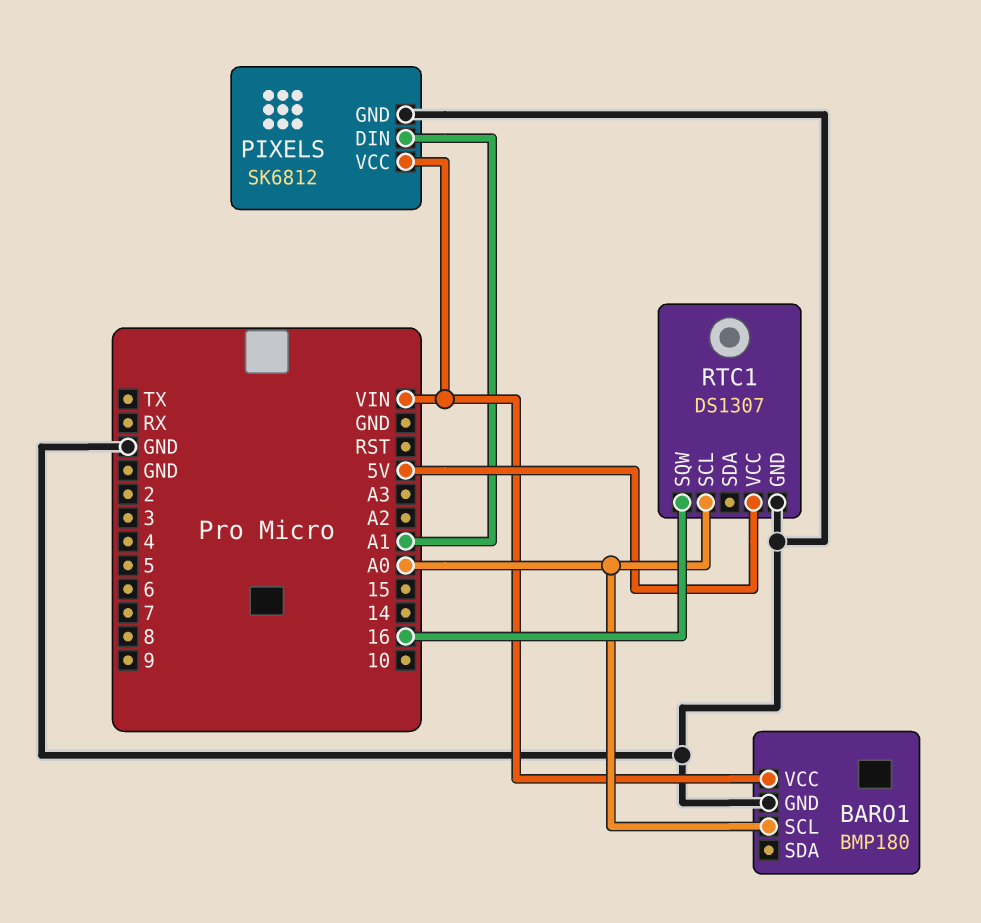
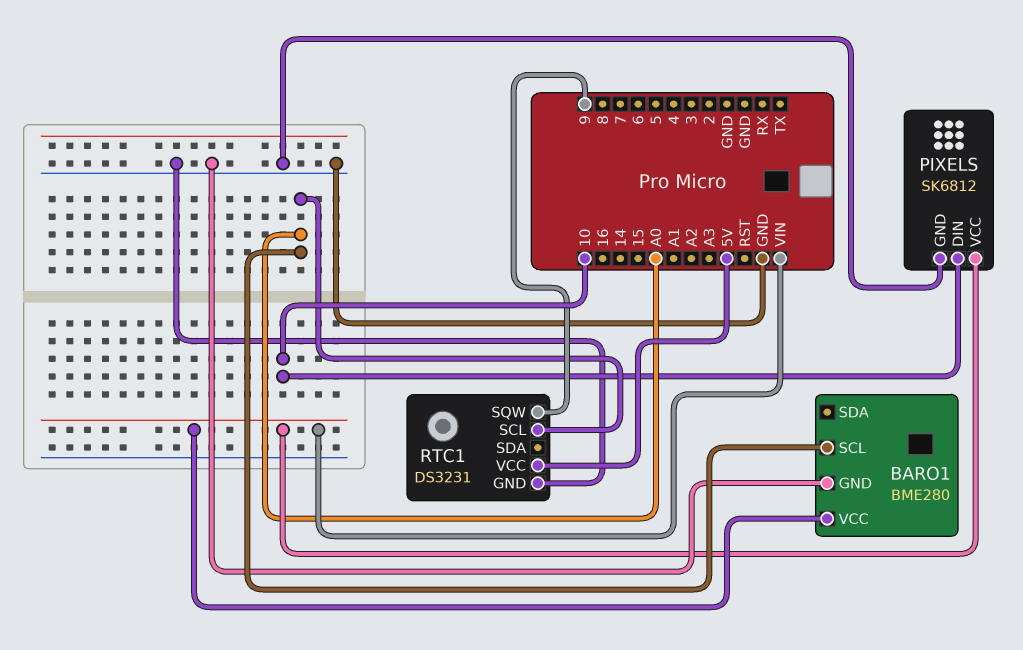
BARO1: BMP180 -> BME280
PIXELS pin DIN: A1 -> 10
RTC1: DS1307 -> DS3231
RTC1 pin SQW: 16 -> 9

